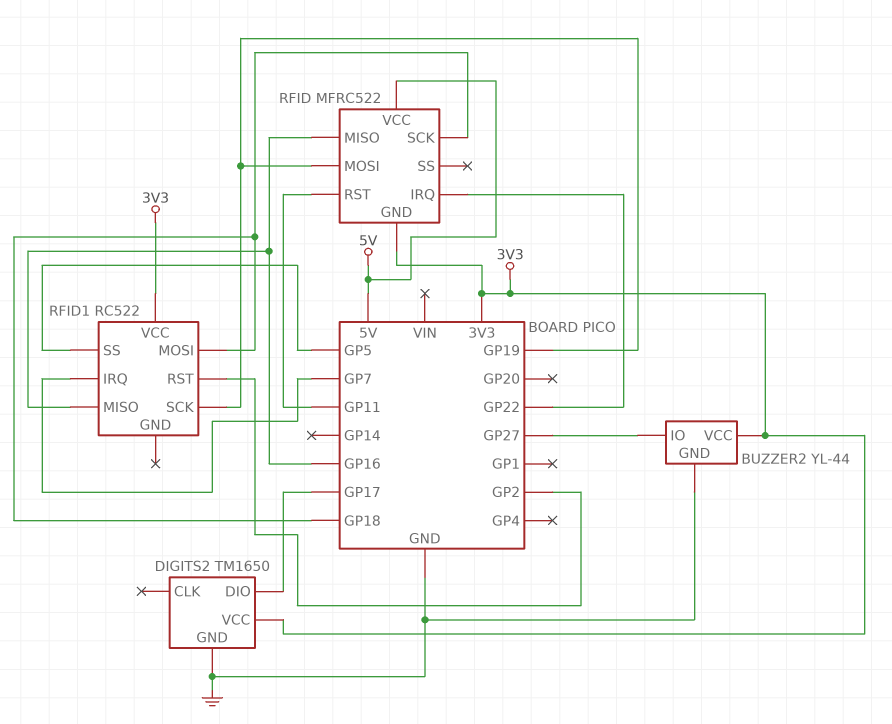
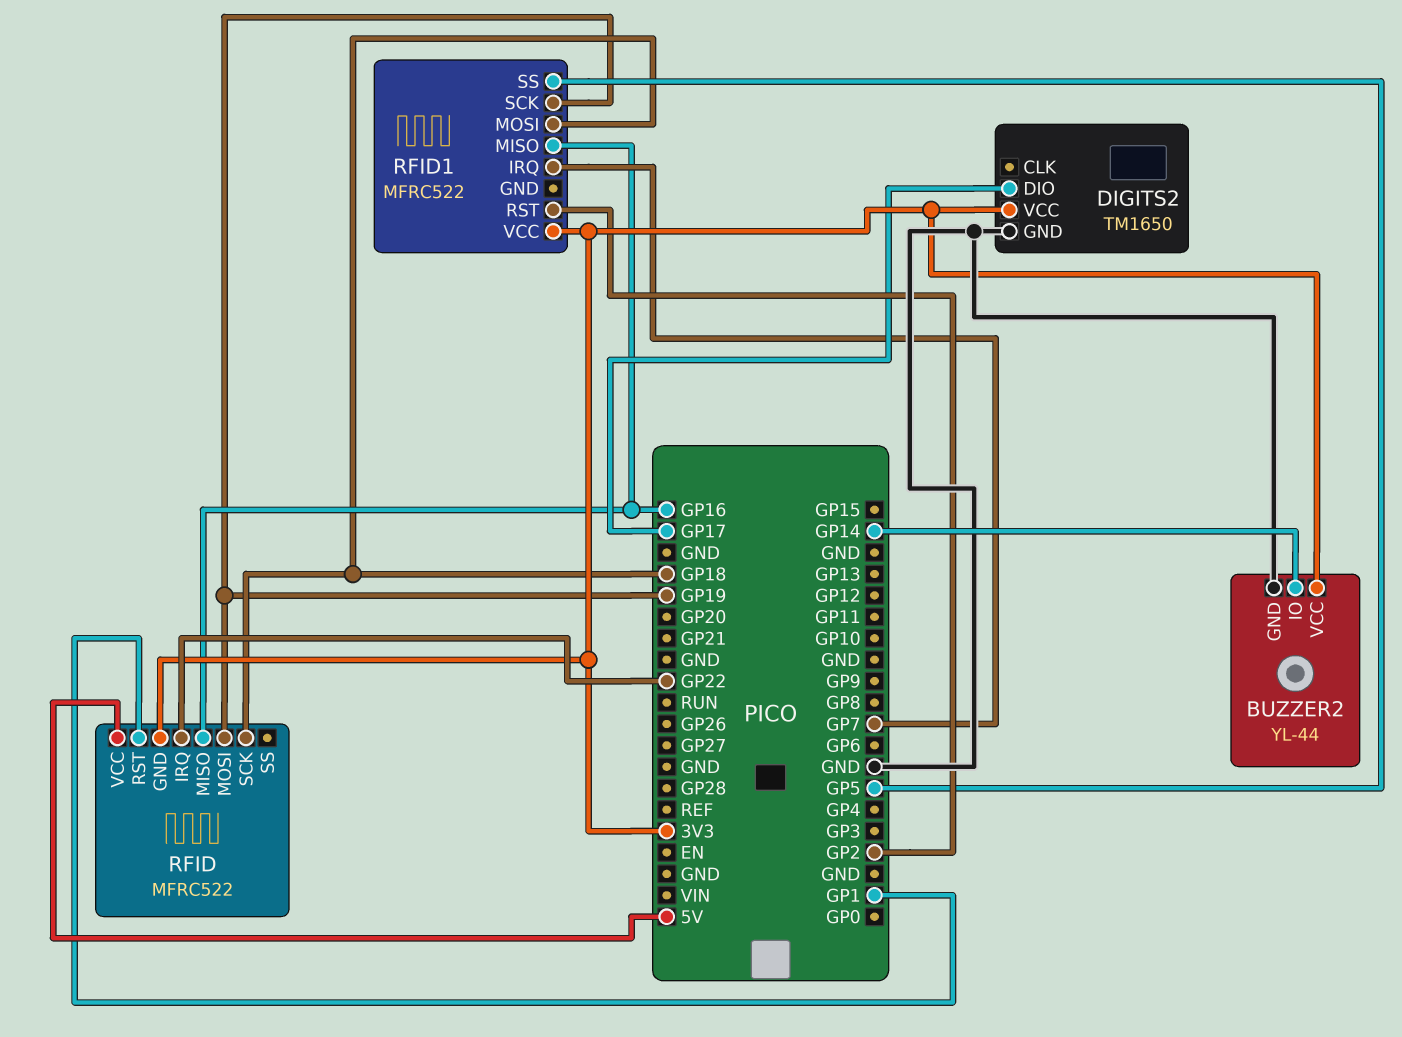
BUZZER2 pin IO: GP27 -> GP14
RFID pin RST: GP11 -> GP1
RFID1: RC522 -> MFRC522

